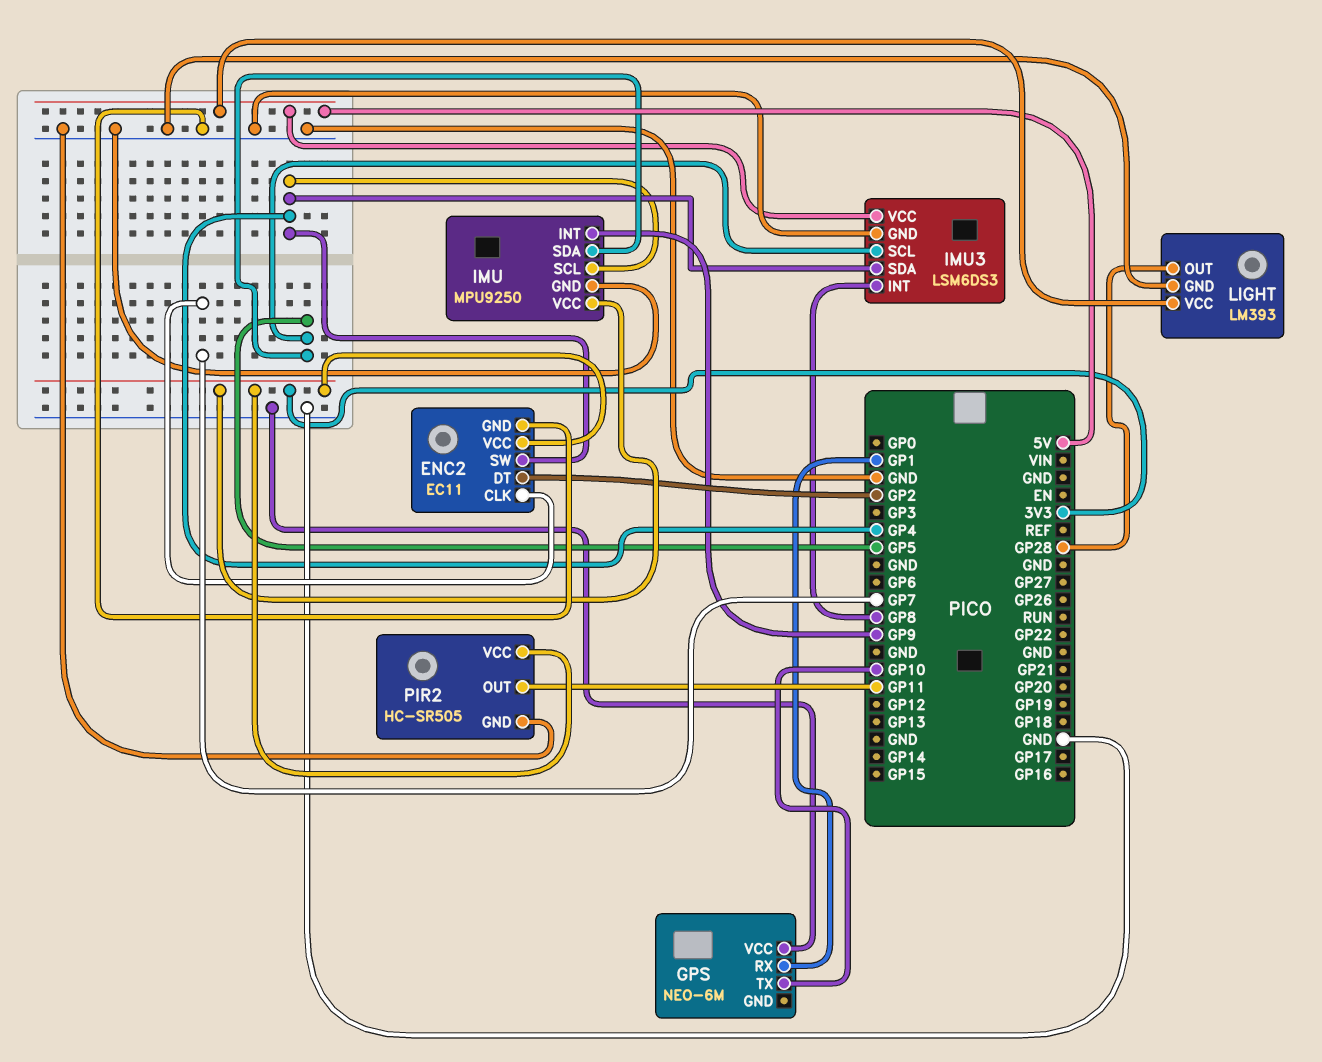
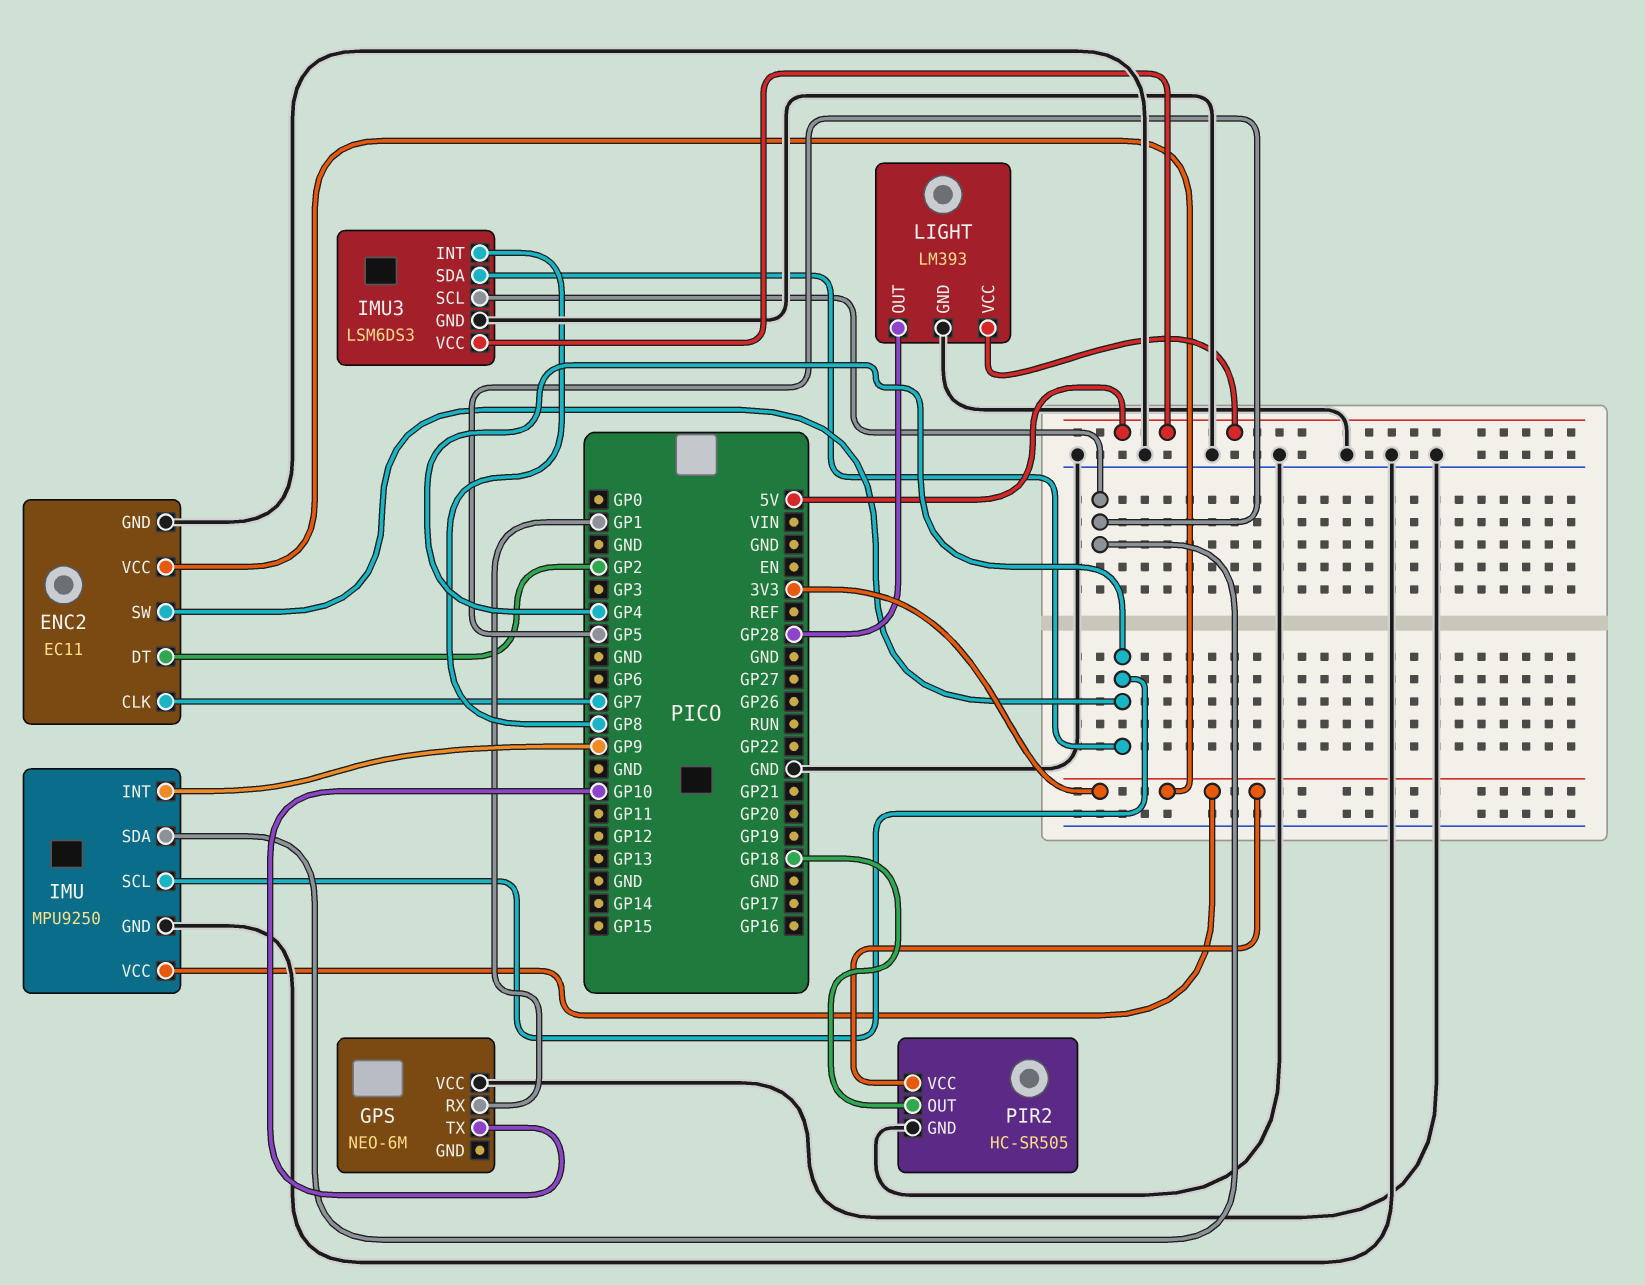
PIR2 pin OUT: GP11 -> GP18

